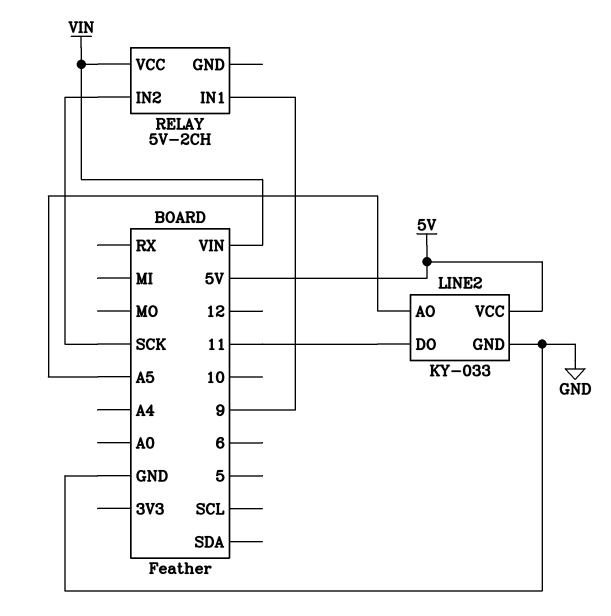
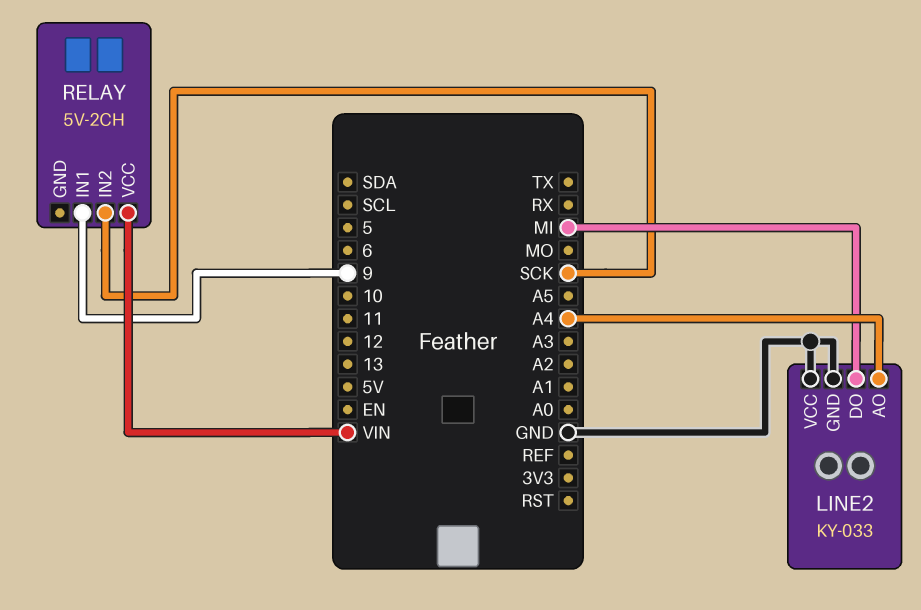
LINE2 pin AO: A5 -> A4
LINE2 pin DO: 11 -> MI
LINE2 pin VCC: 5V -> GND

